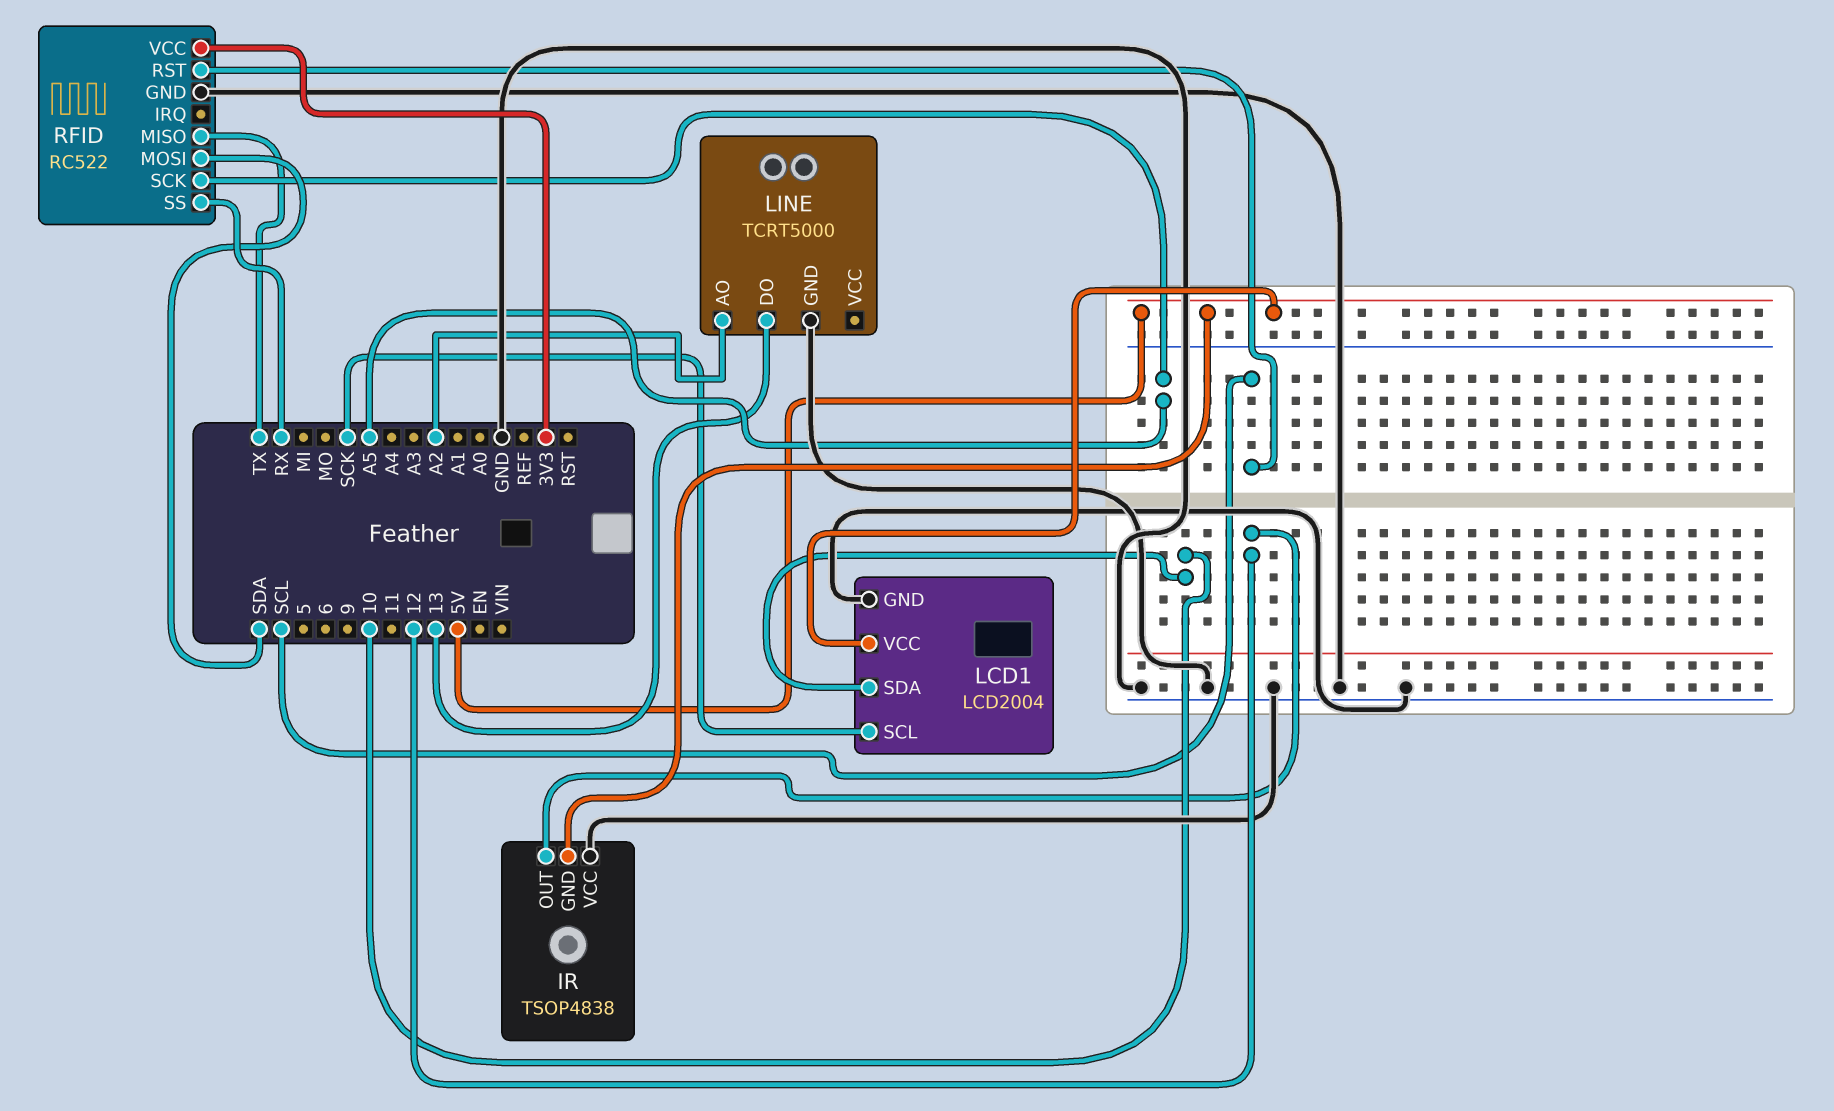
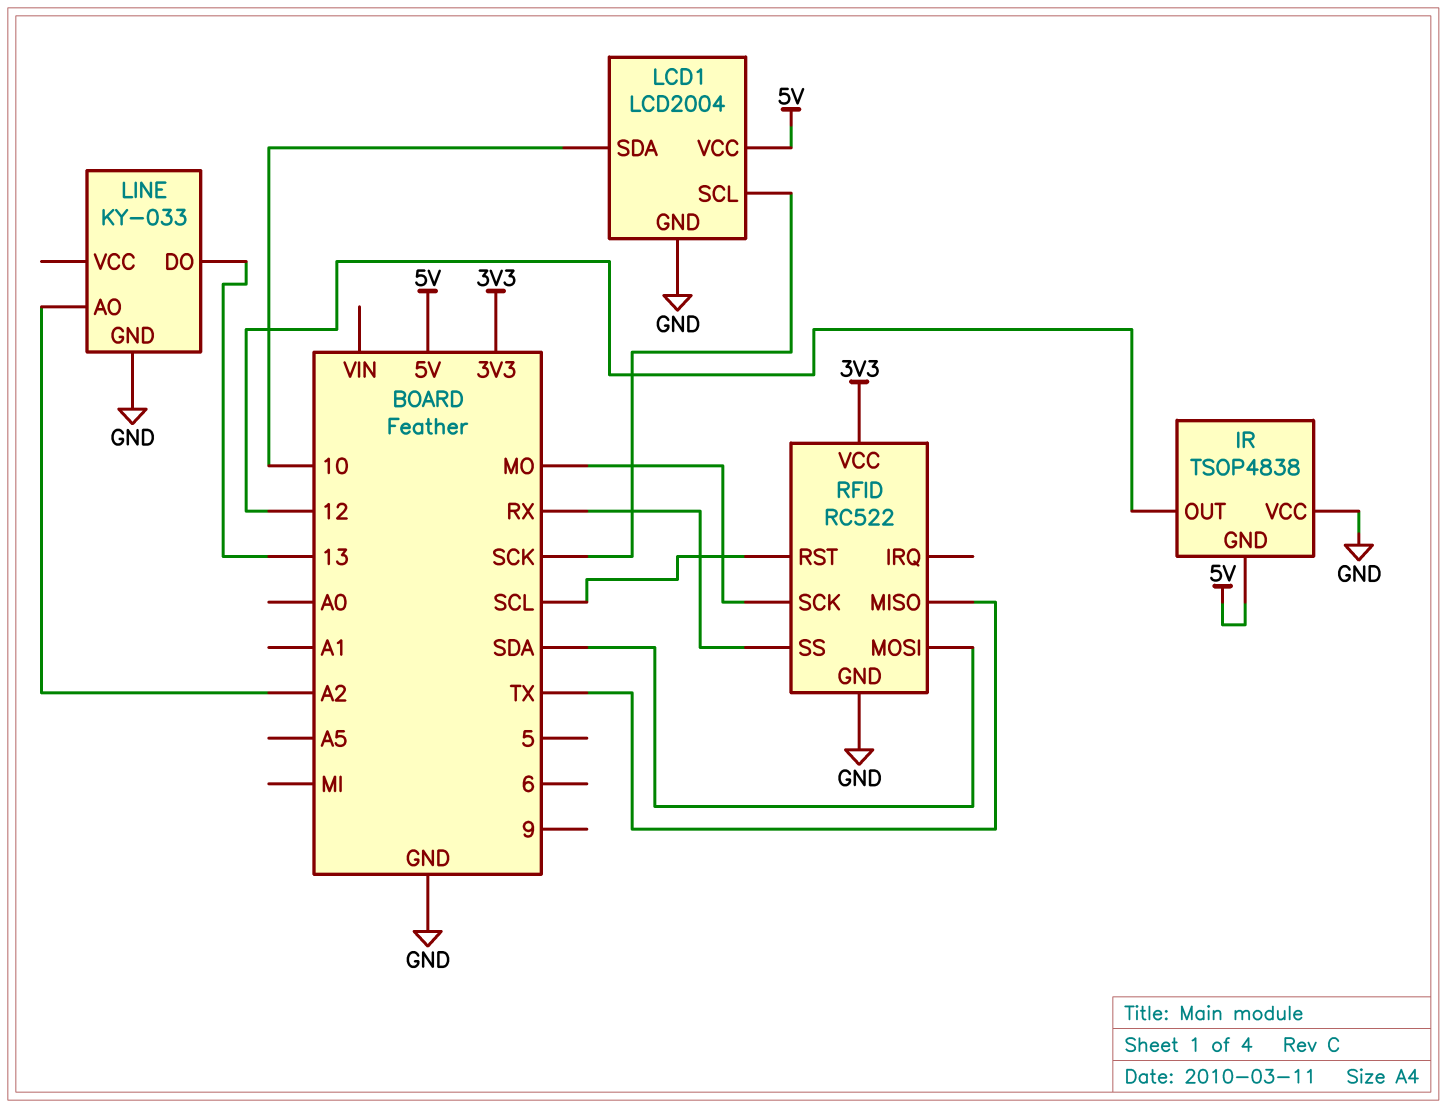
LINE: TCRT5000 -> KY-033
RFID pin SCK: A5 -> MO

